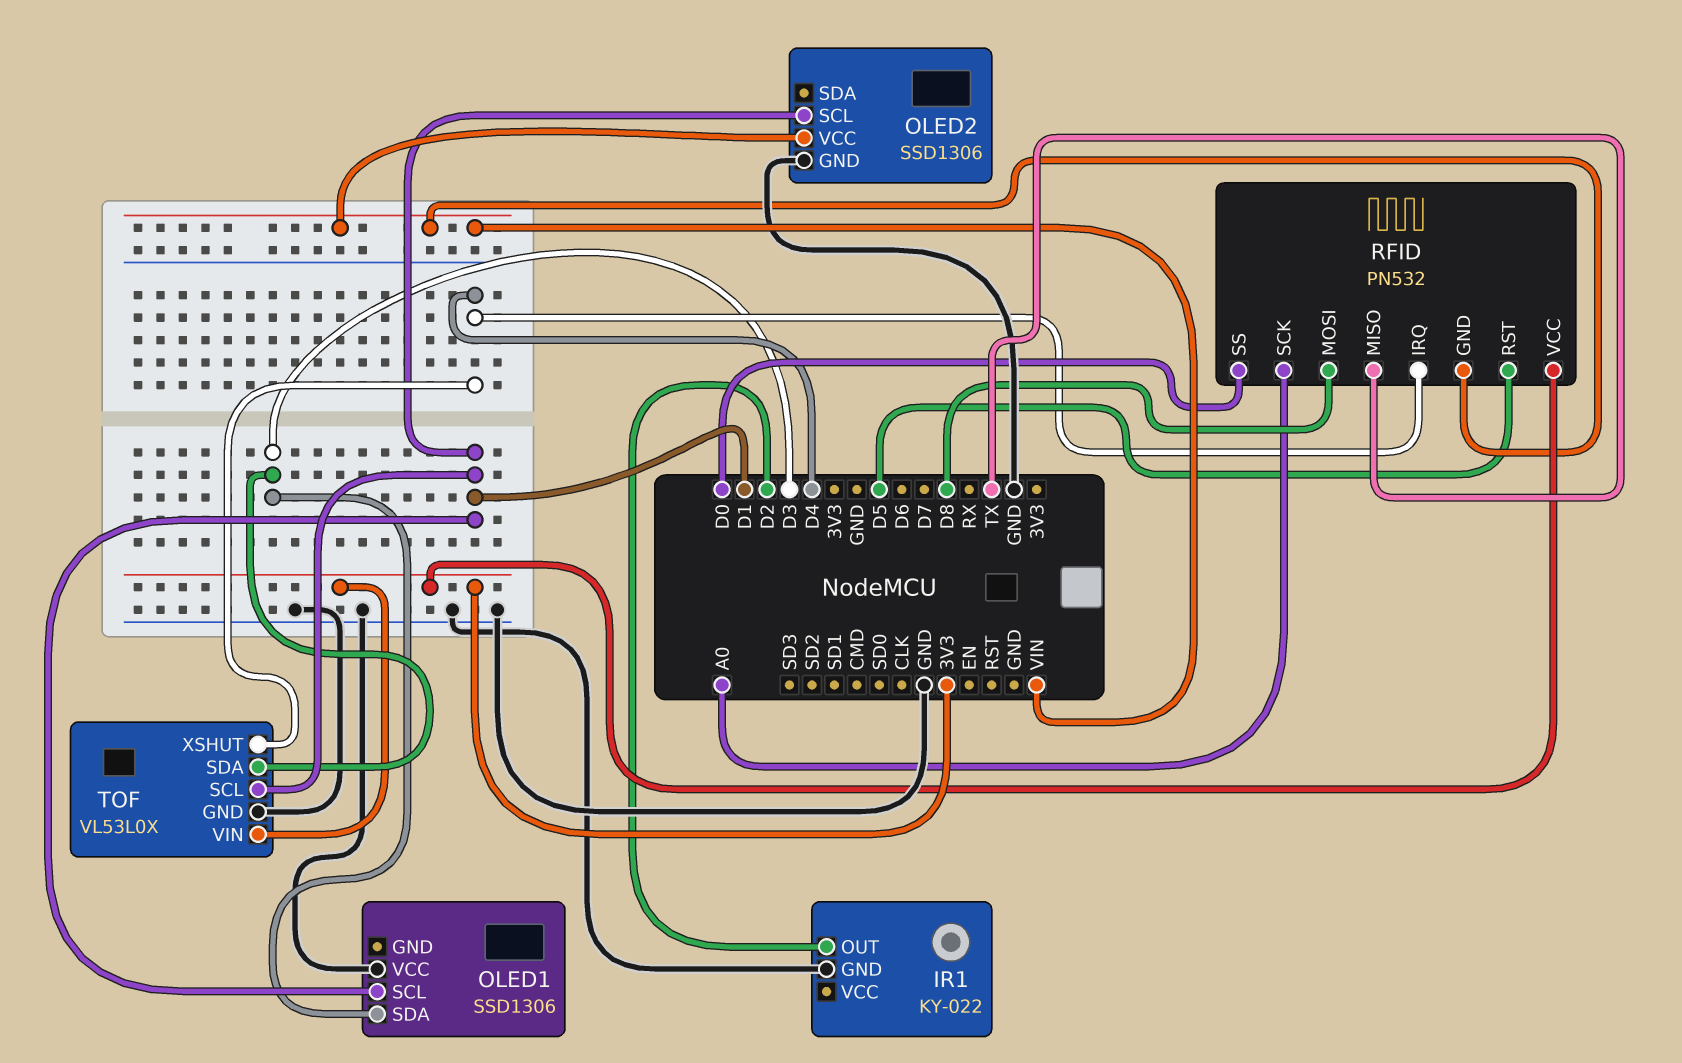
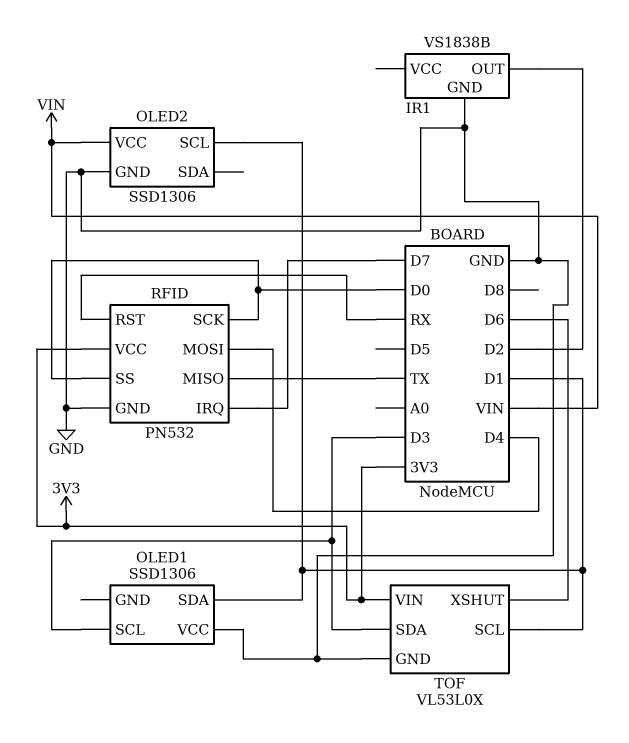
IR1: KY-022 -> VS1838B
OLED1 pin SCL: D1 -> D3
OLED1 pin SDA: D3 -> D1
RFID pin GND: VIN -> GND
RFID pin IRQ: D4 -> D7
RFID pin MOSI: D8 -> D4
RFID pin RST: D5 -> RX
RFID pin SCK: A0 -> D0
TOF pin XSHUT: D4 -> D6

